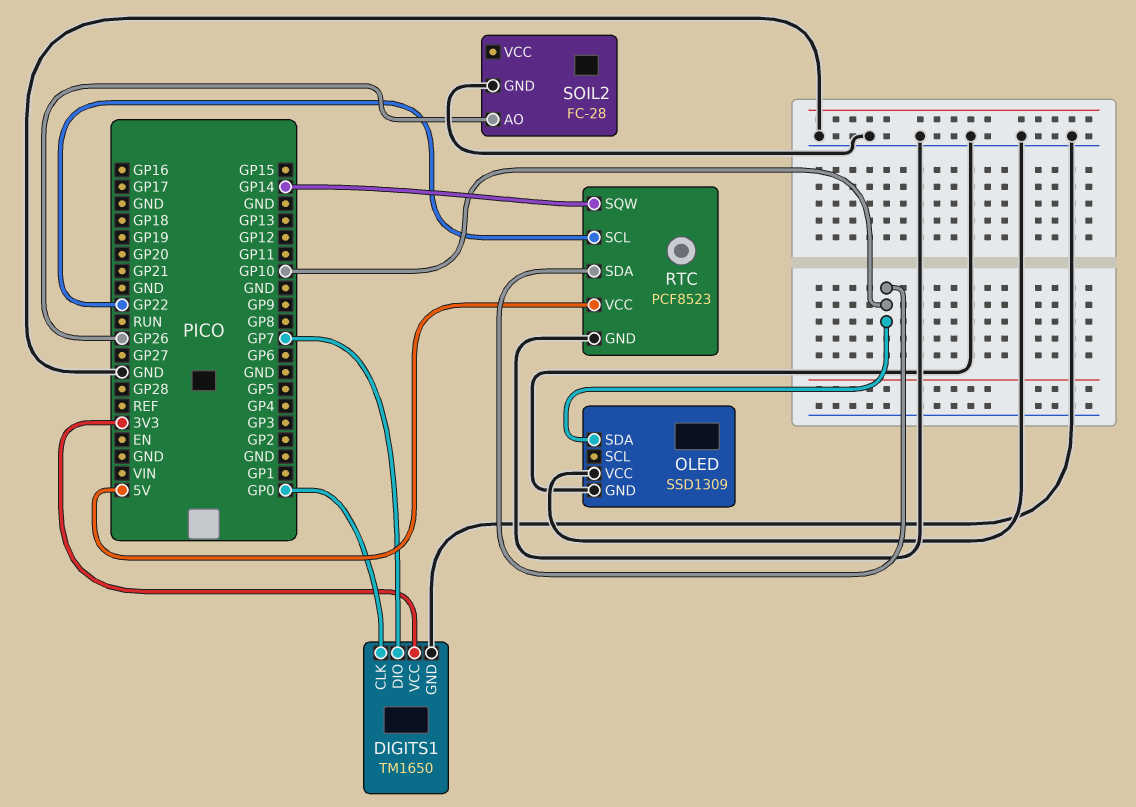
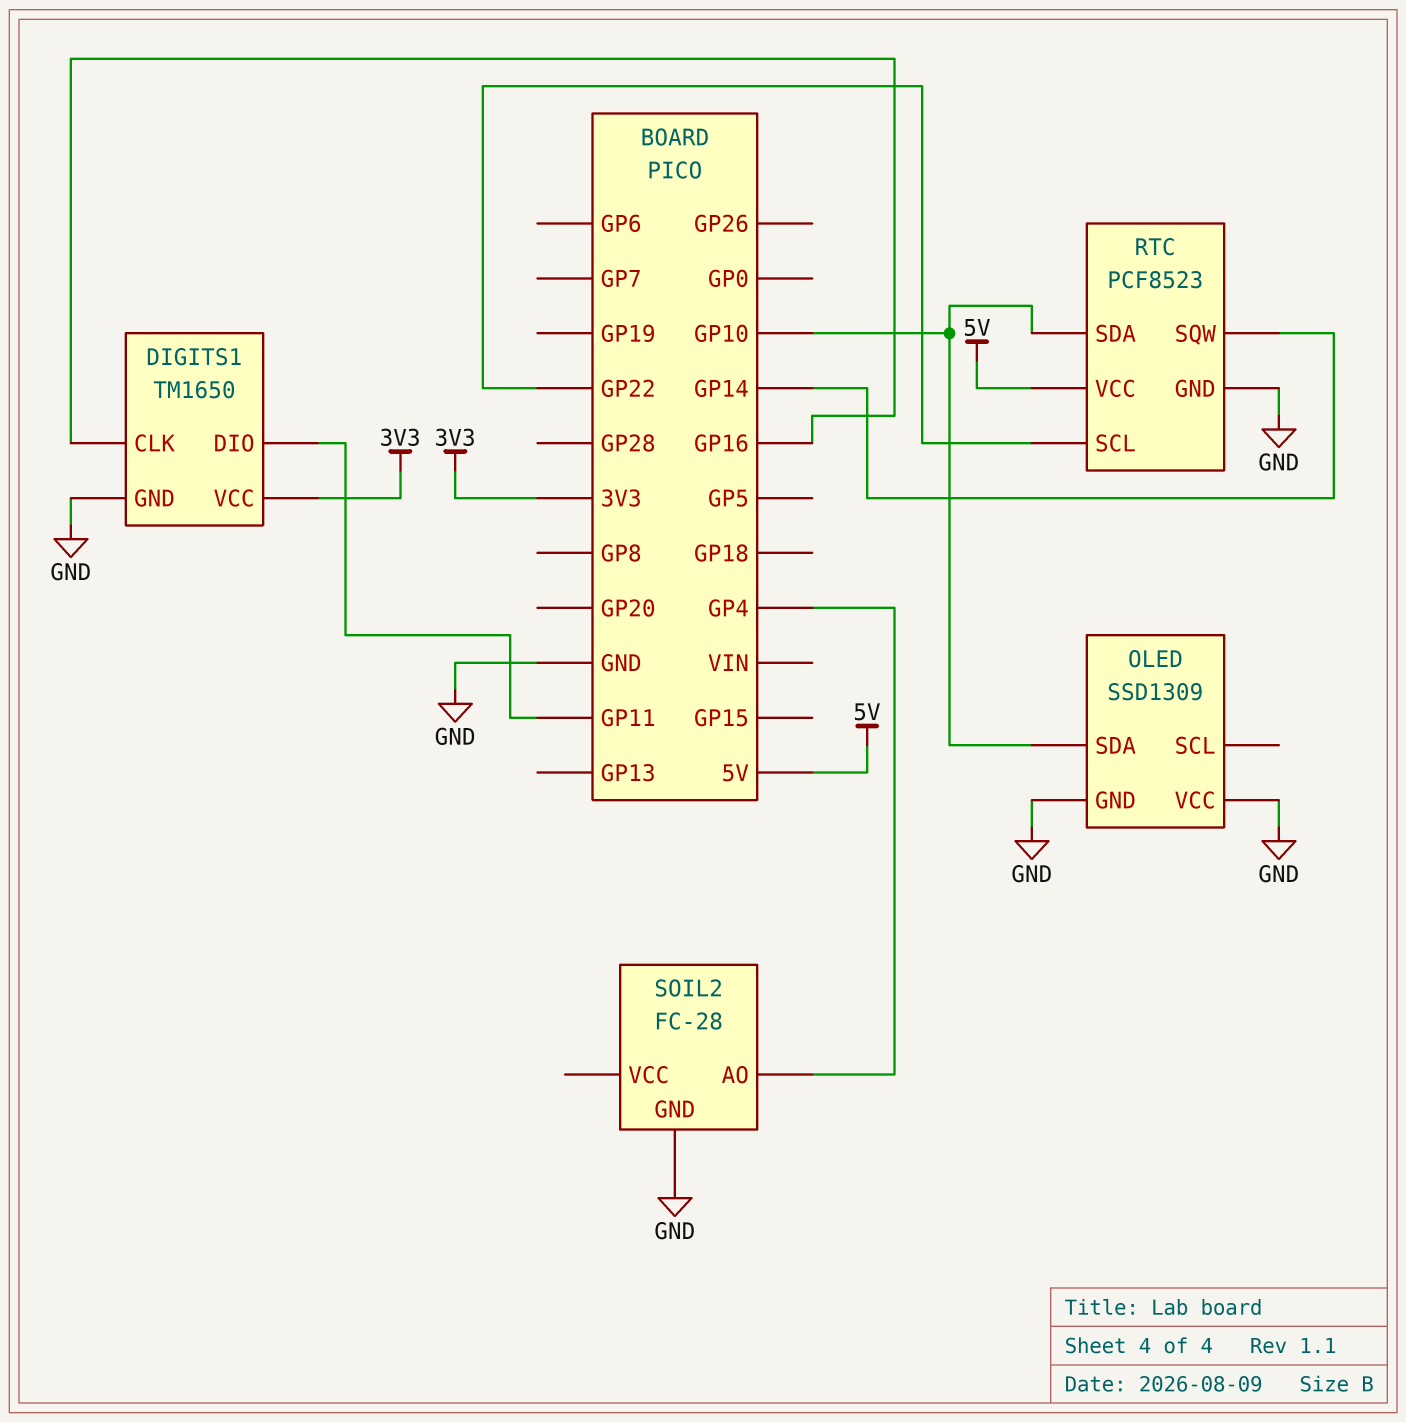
DIGITS1 pin CLK: GP0 -> GP16
DIGITS1 pin DIO: GP7 -> GP11
SOIL2 pin AO: GP26 -> GP4

